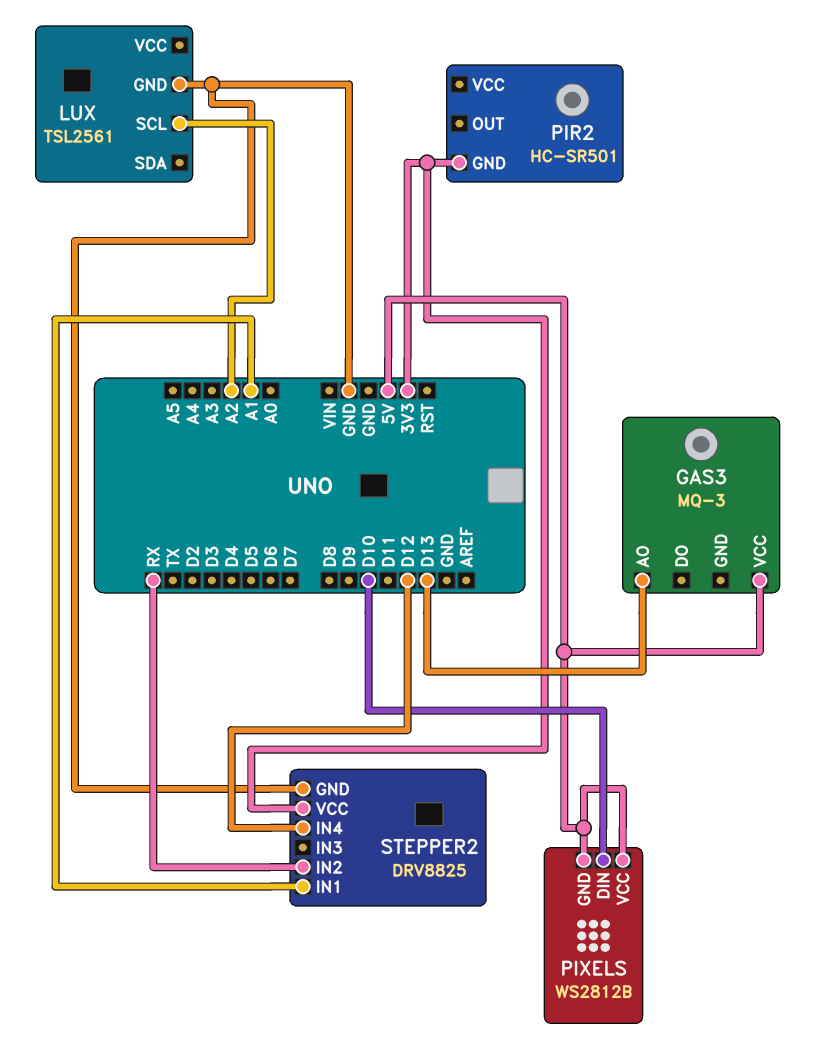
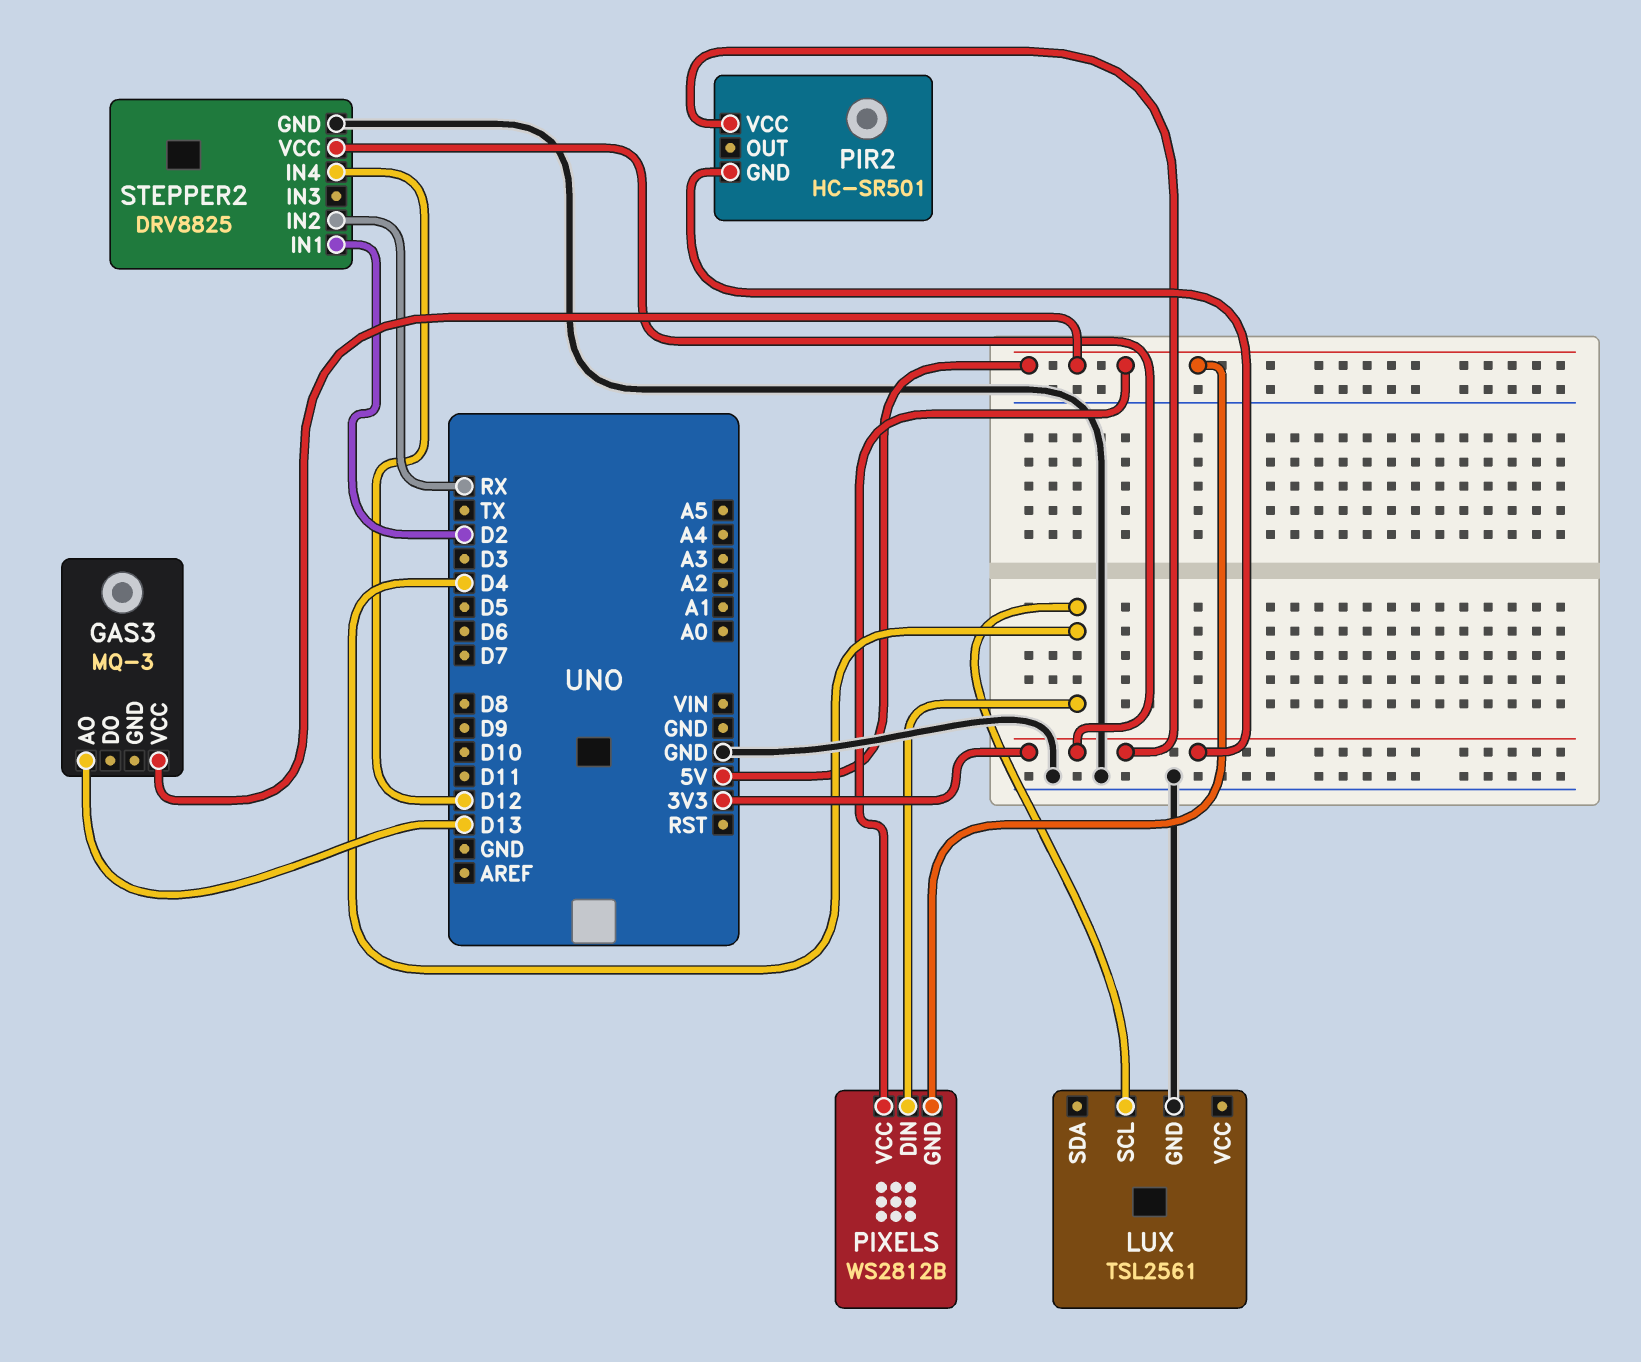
LUX pin SCL: A2 -> D4
PIR2 pin VCC: none -> 3V3
PIXELS pin DIN: D10 -> D4
STEPPER2 pin IN1: A1 -> D2

